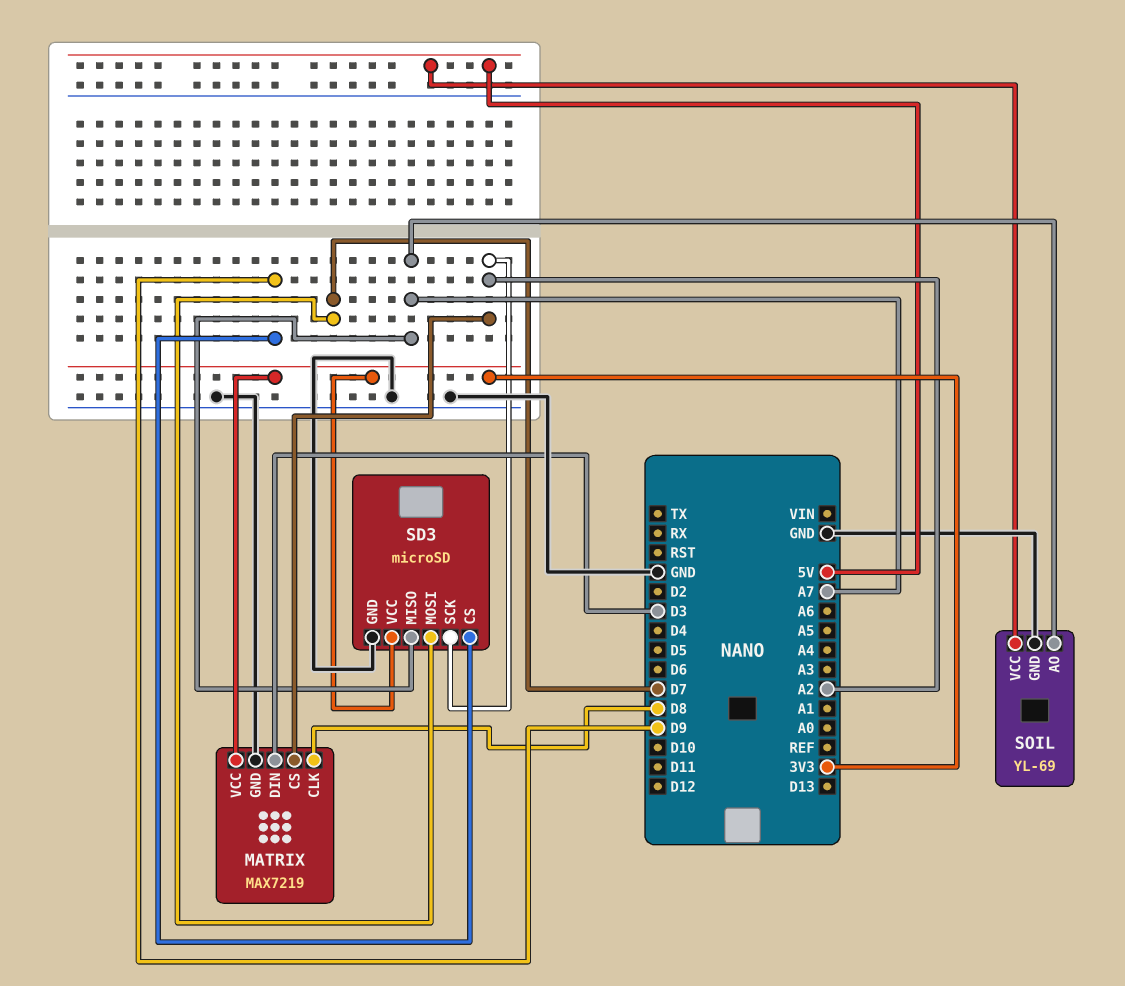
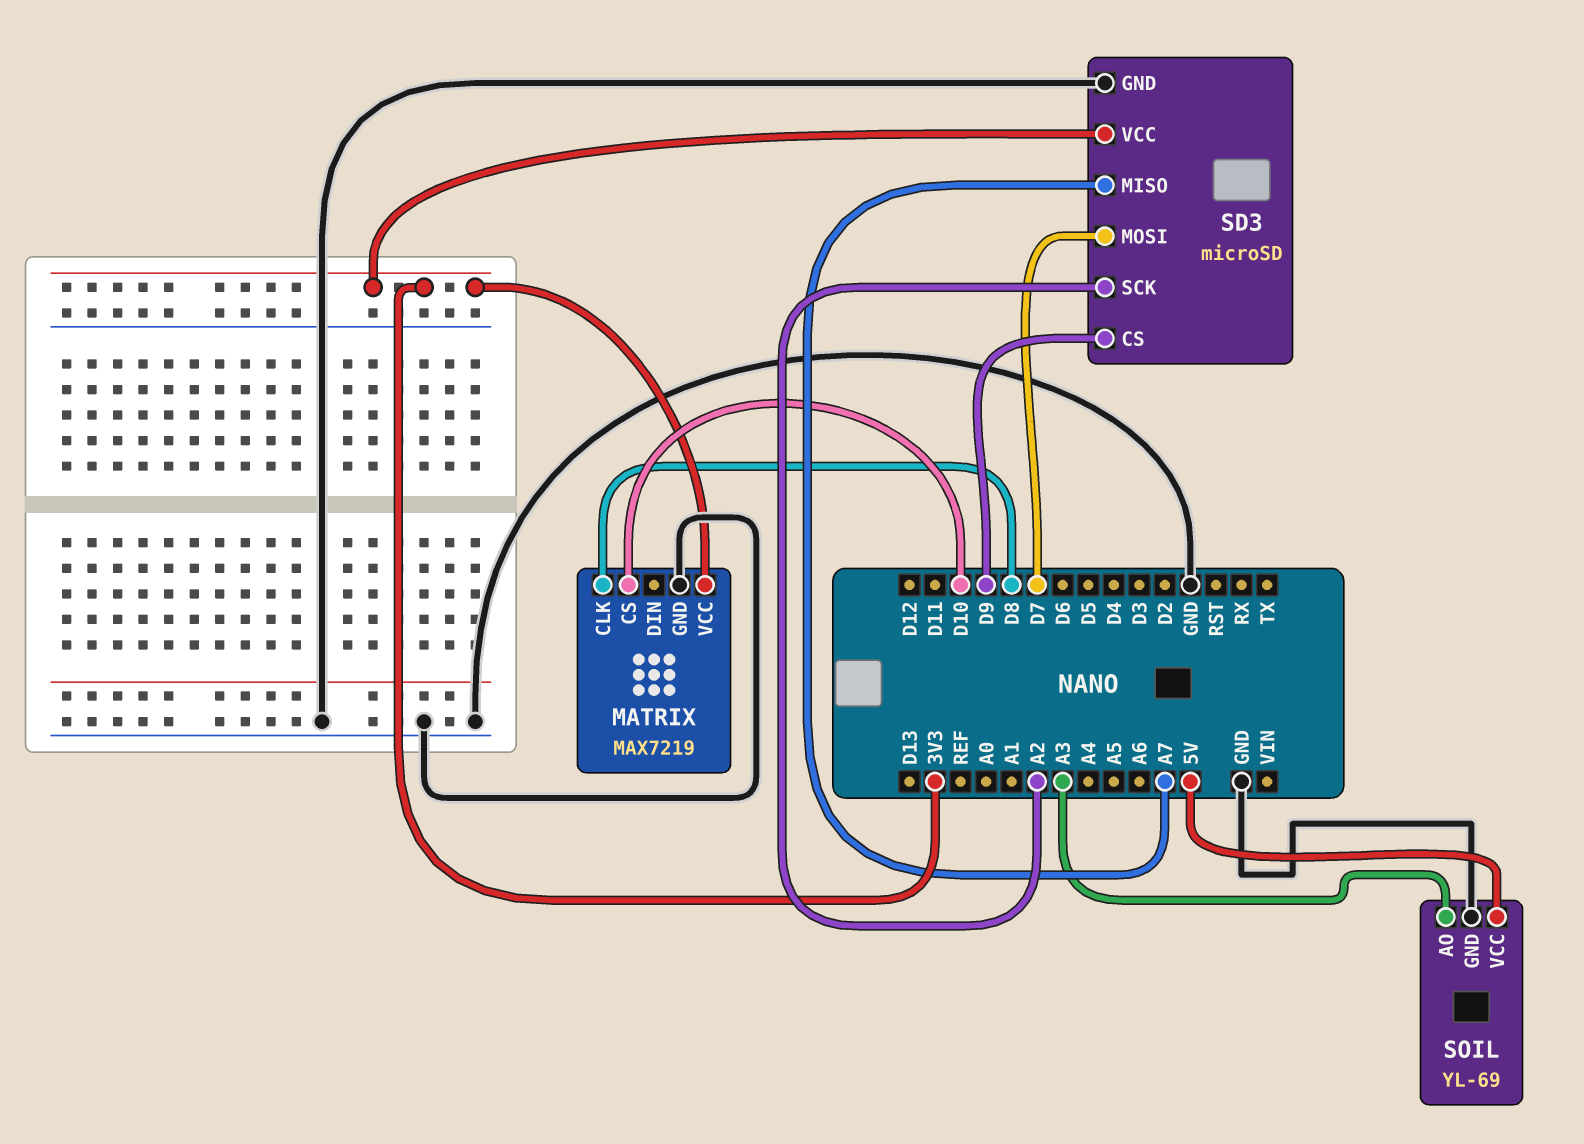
MATRIX pin CS: A2 -> D10
MATRIX pin DIN: D3 -> none
SOIL pin AO: A7 -> A3

